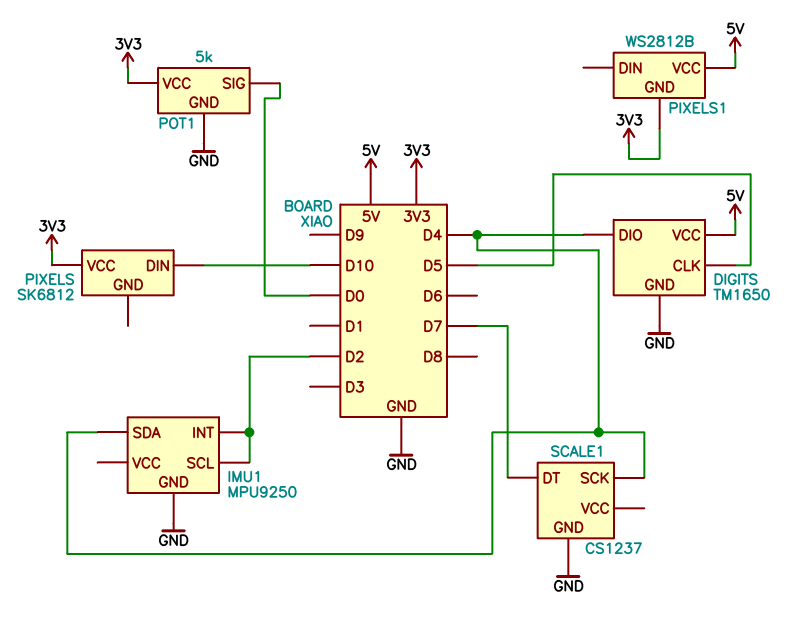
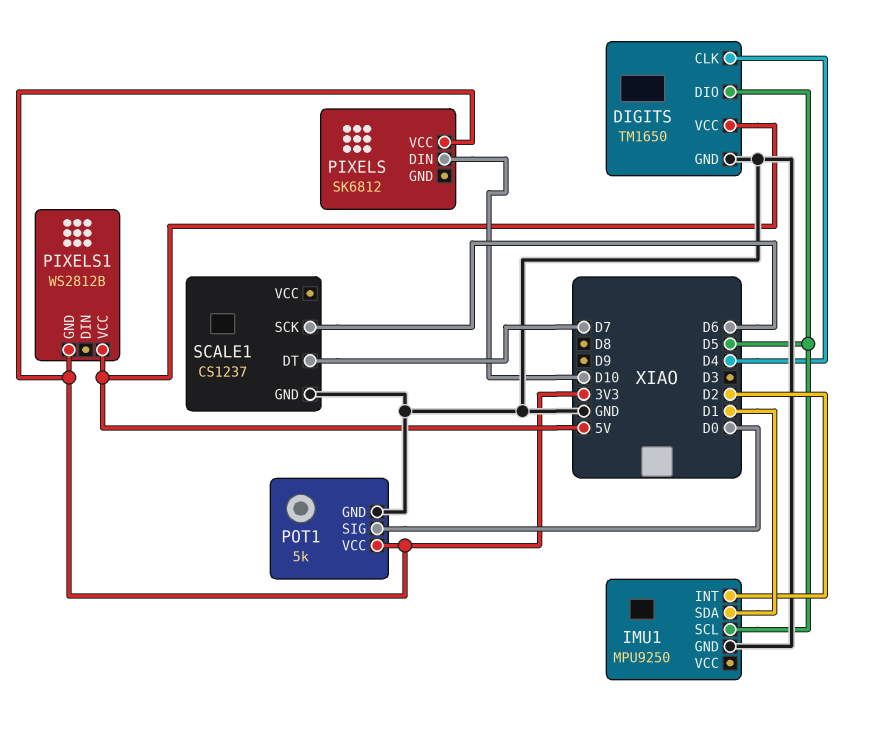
DIGITS pin CLK: D5 -> D4
DIGITS pin DIO: D4 -> D5
IMU1 pin SCL: D2 -> D5
IMU1 pin SDA: D4 -> D1
SCALE1 pin SCK: D4 -> D6

